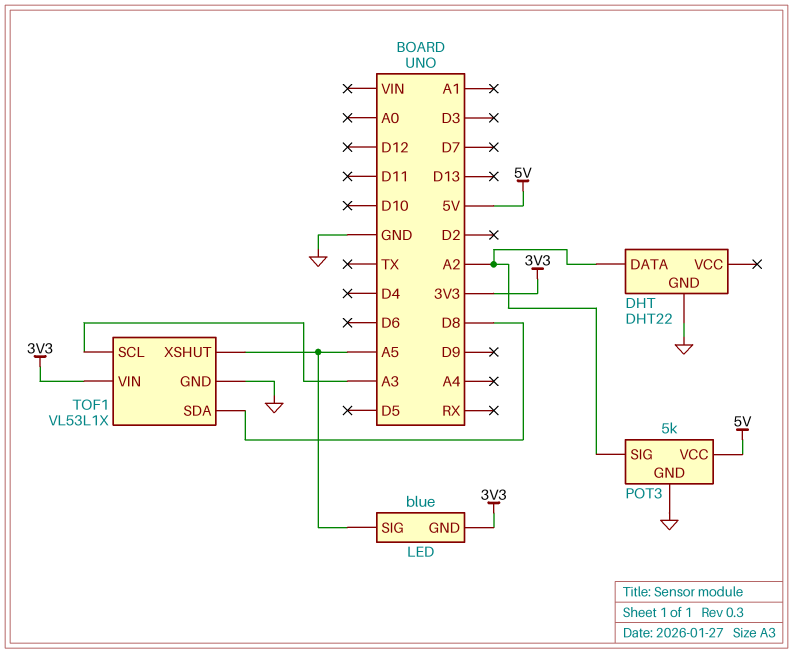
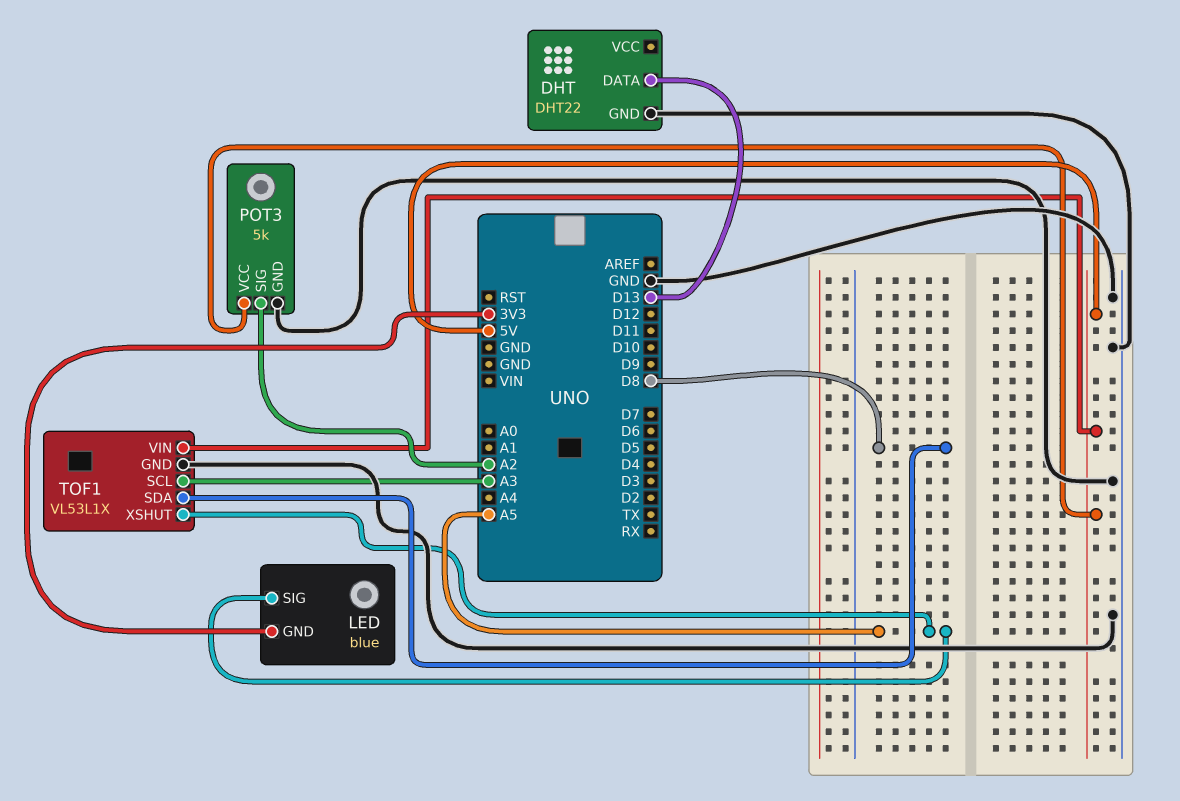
DHT pin DATA: A2 -> D13
TOF1 pin VIN: 3V3 -> 5V

